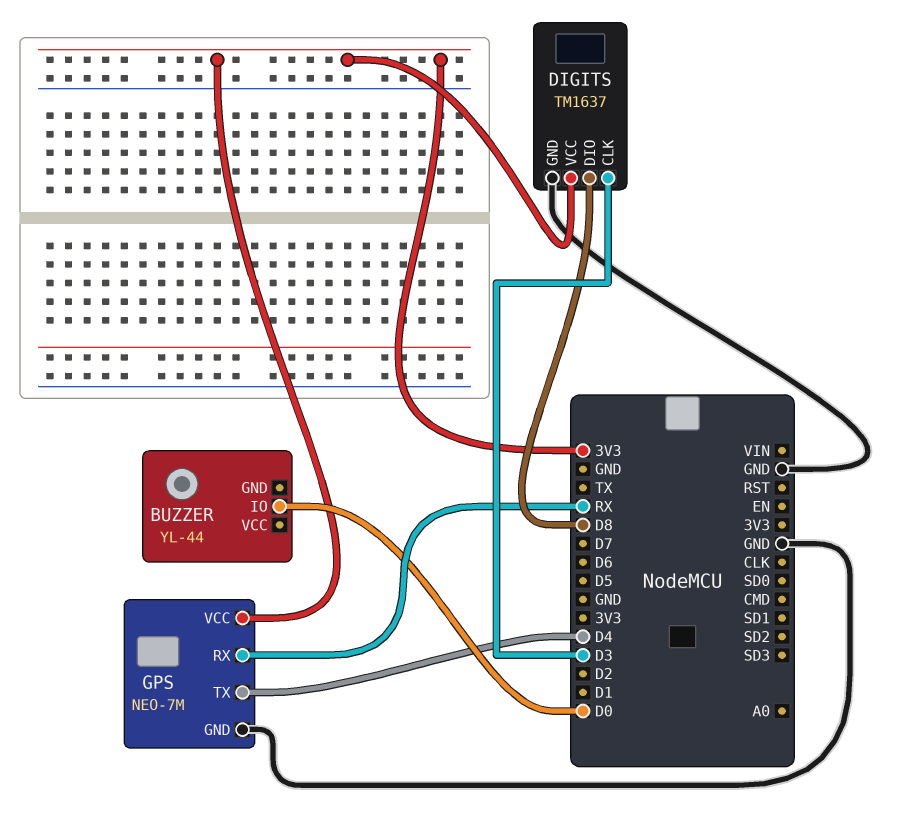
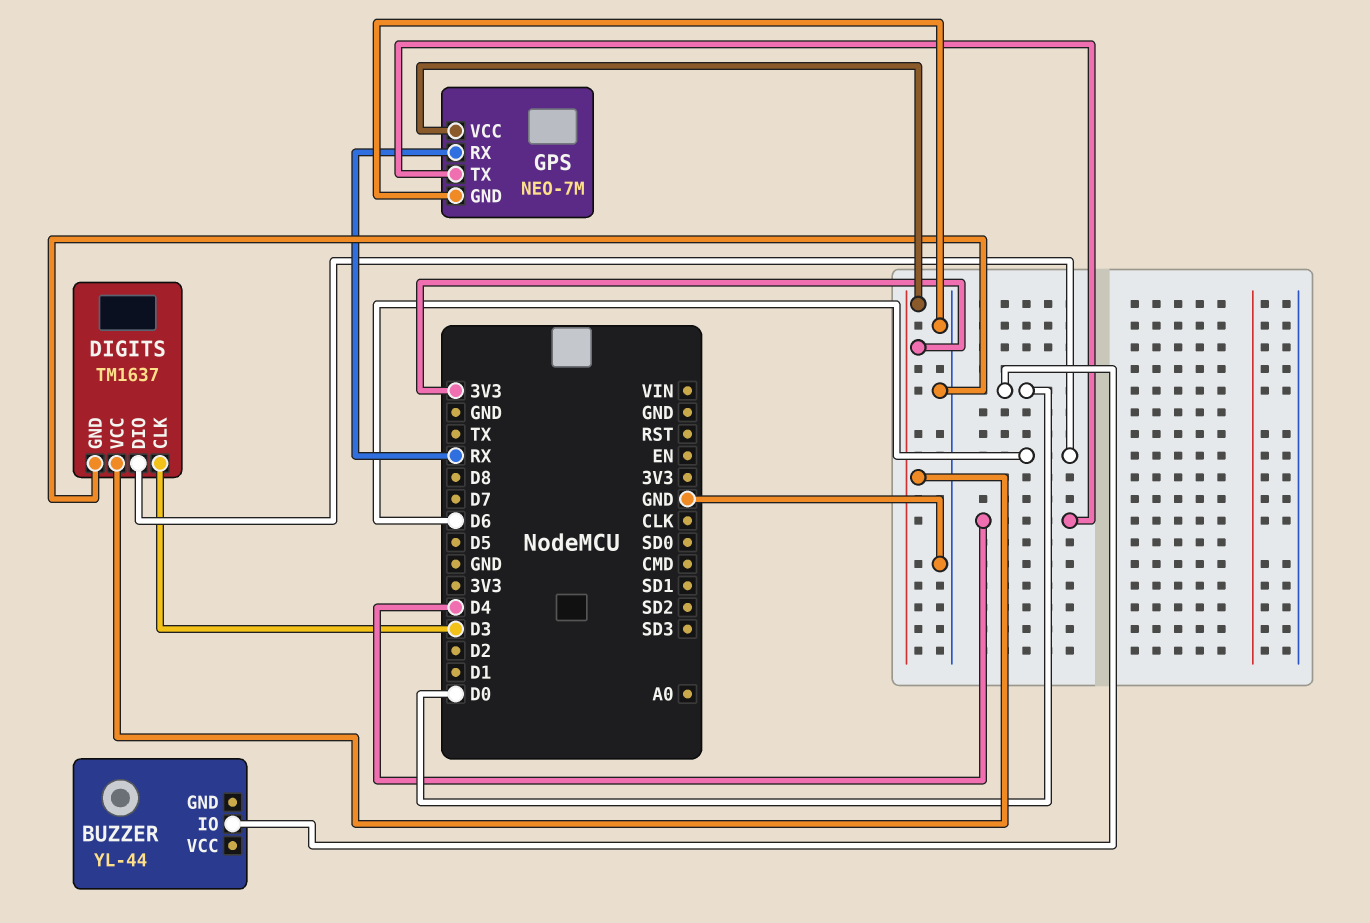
DIGITS pin DIO: D8 -> D6

